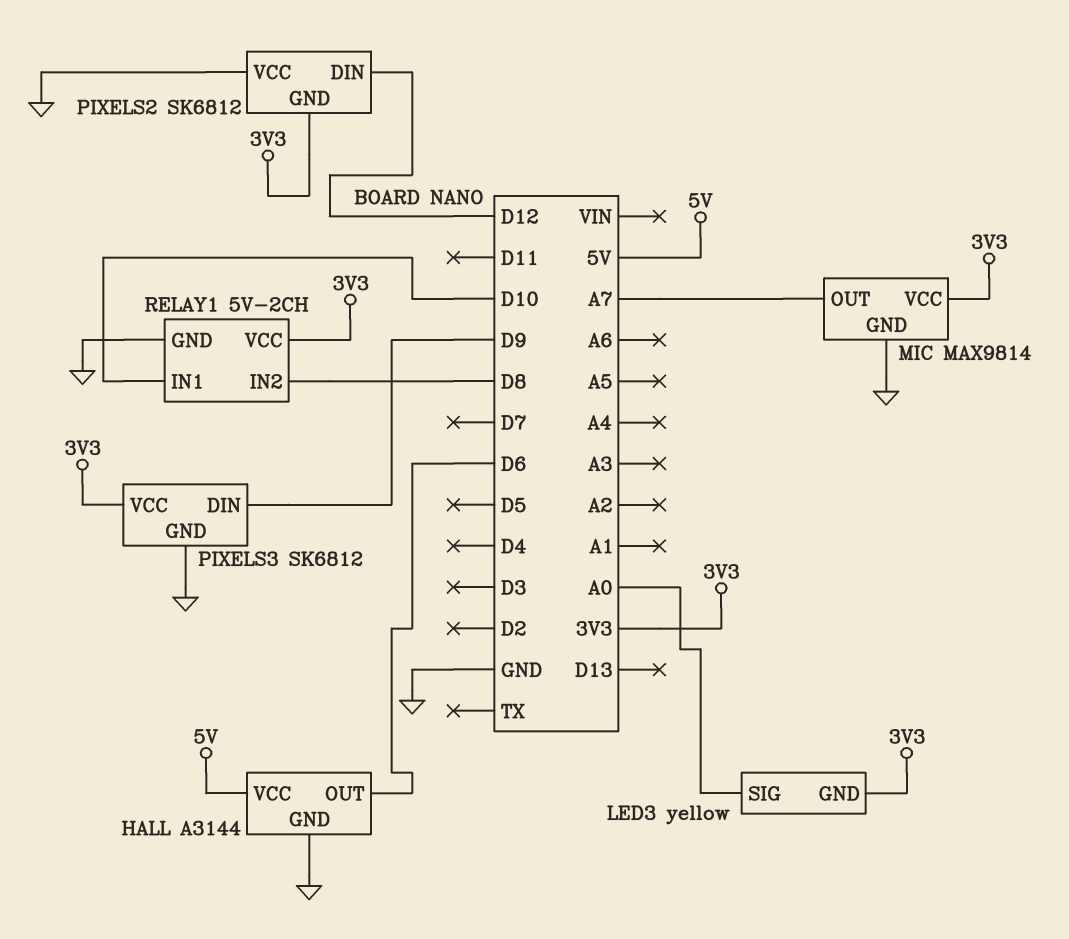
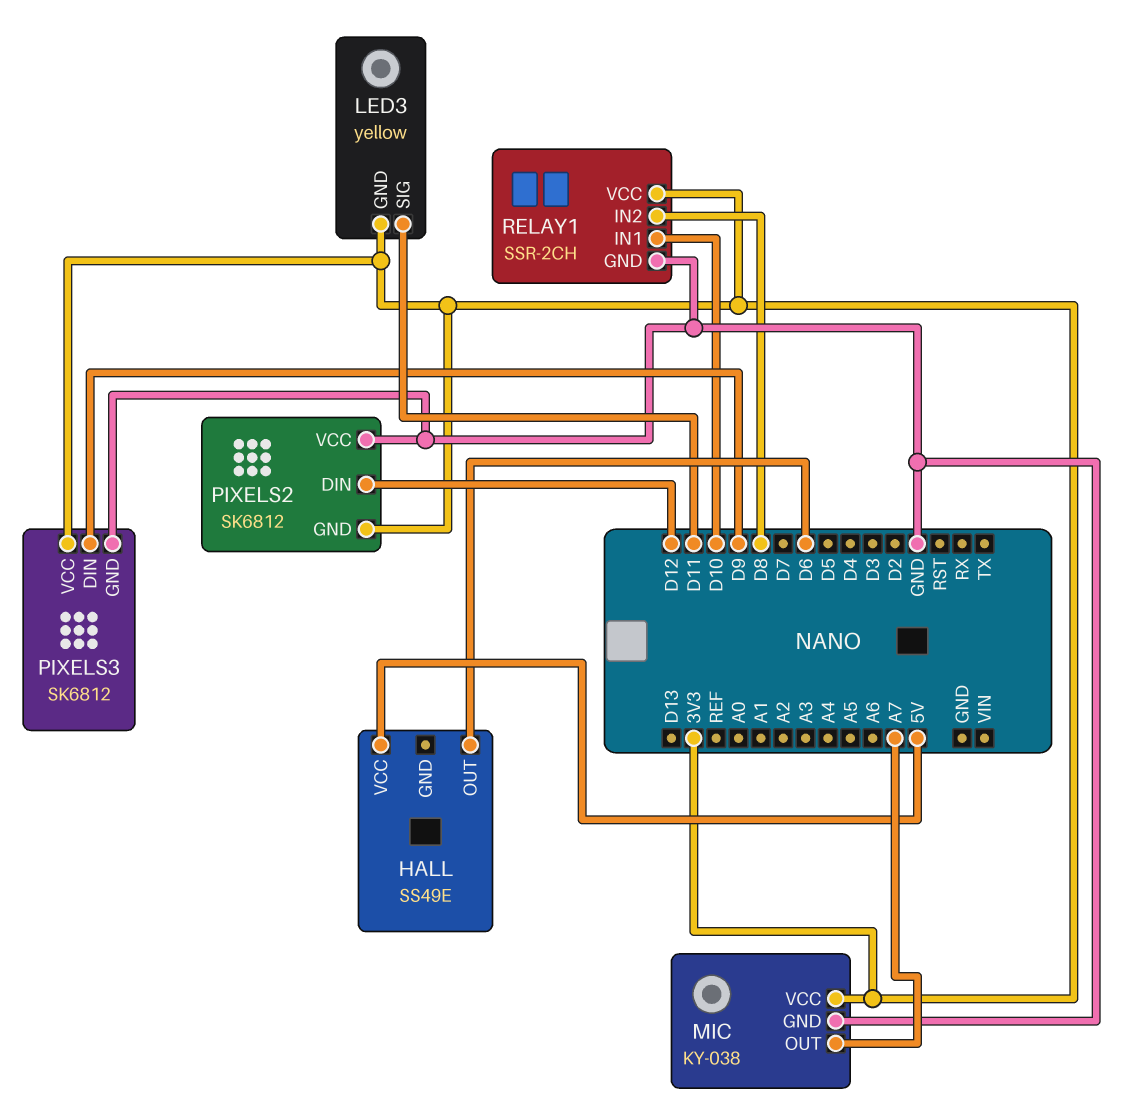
HALL: A3144 -> SS49E
HALL pin GND: GND -> none
LED3 pin SIG: A0 -> D11
MIC: MAX9814 -> KY-038
RELAY1: 5V-2CH -> SSR-2CH

